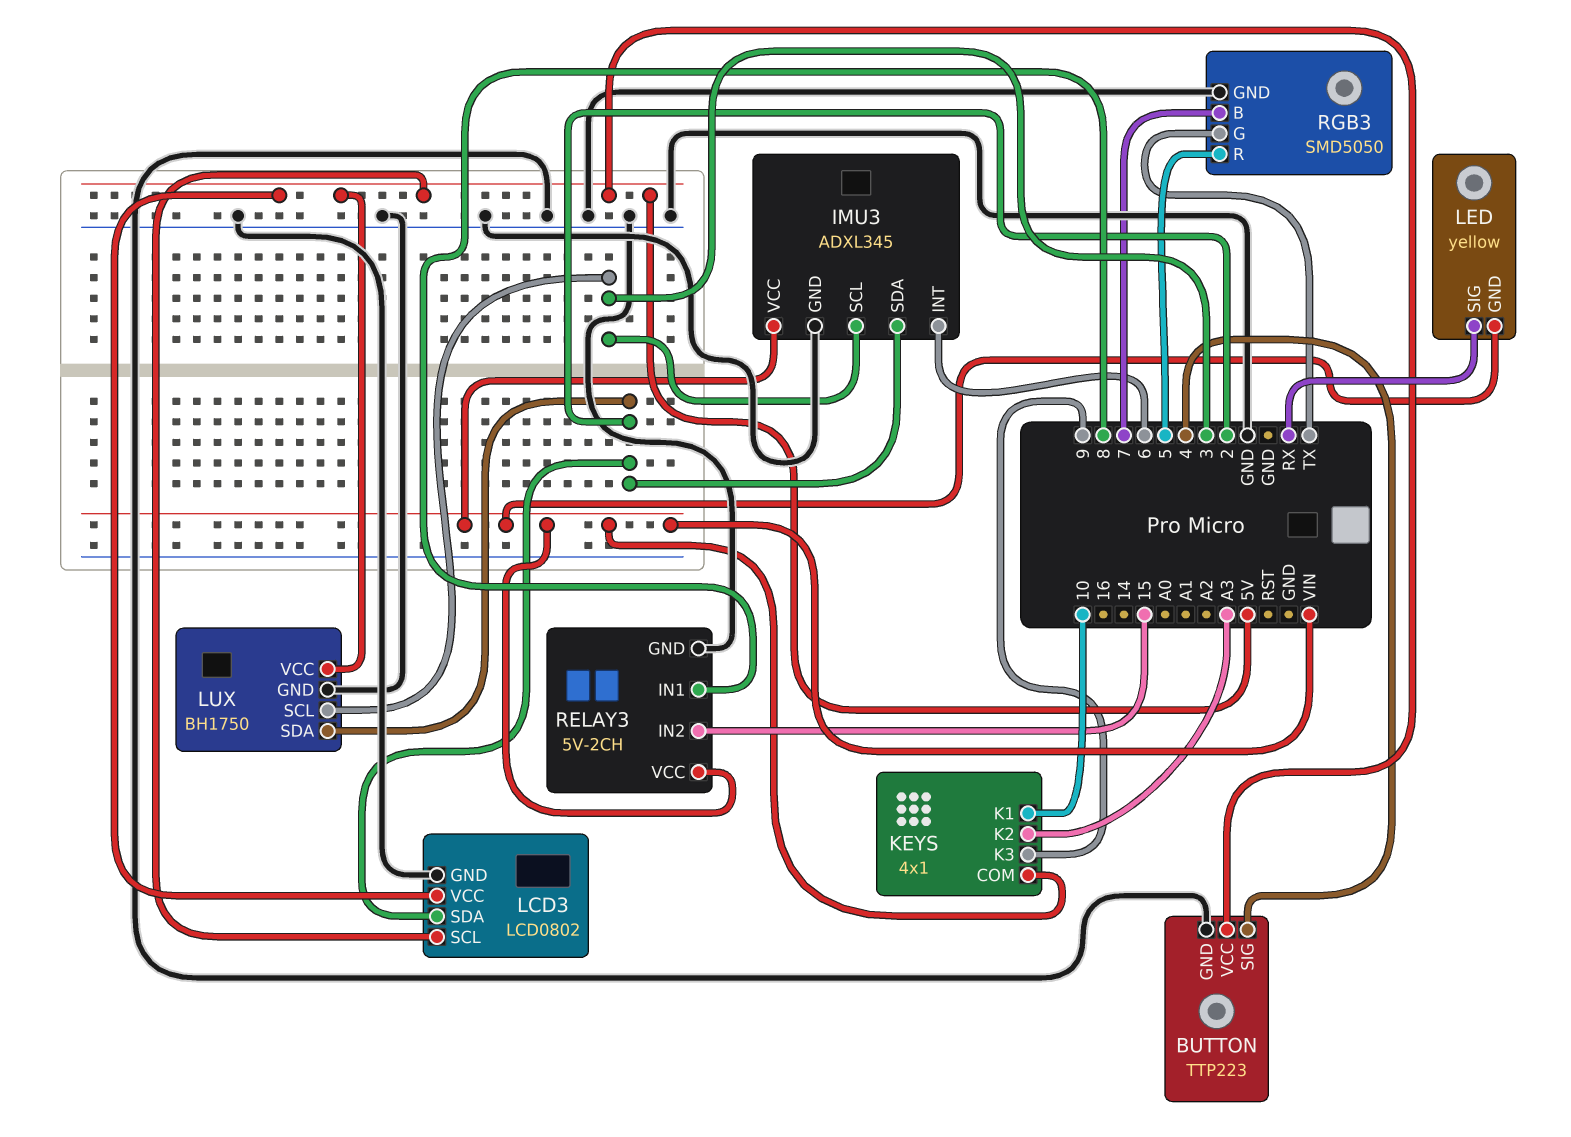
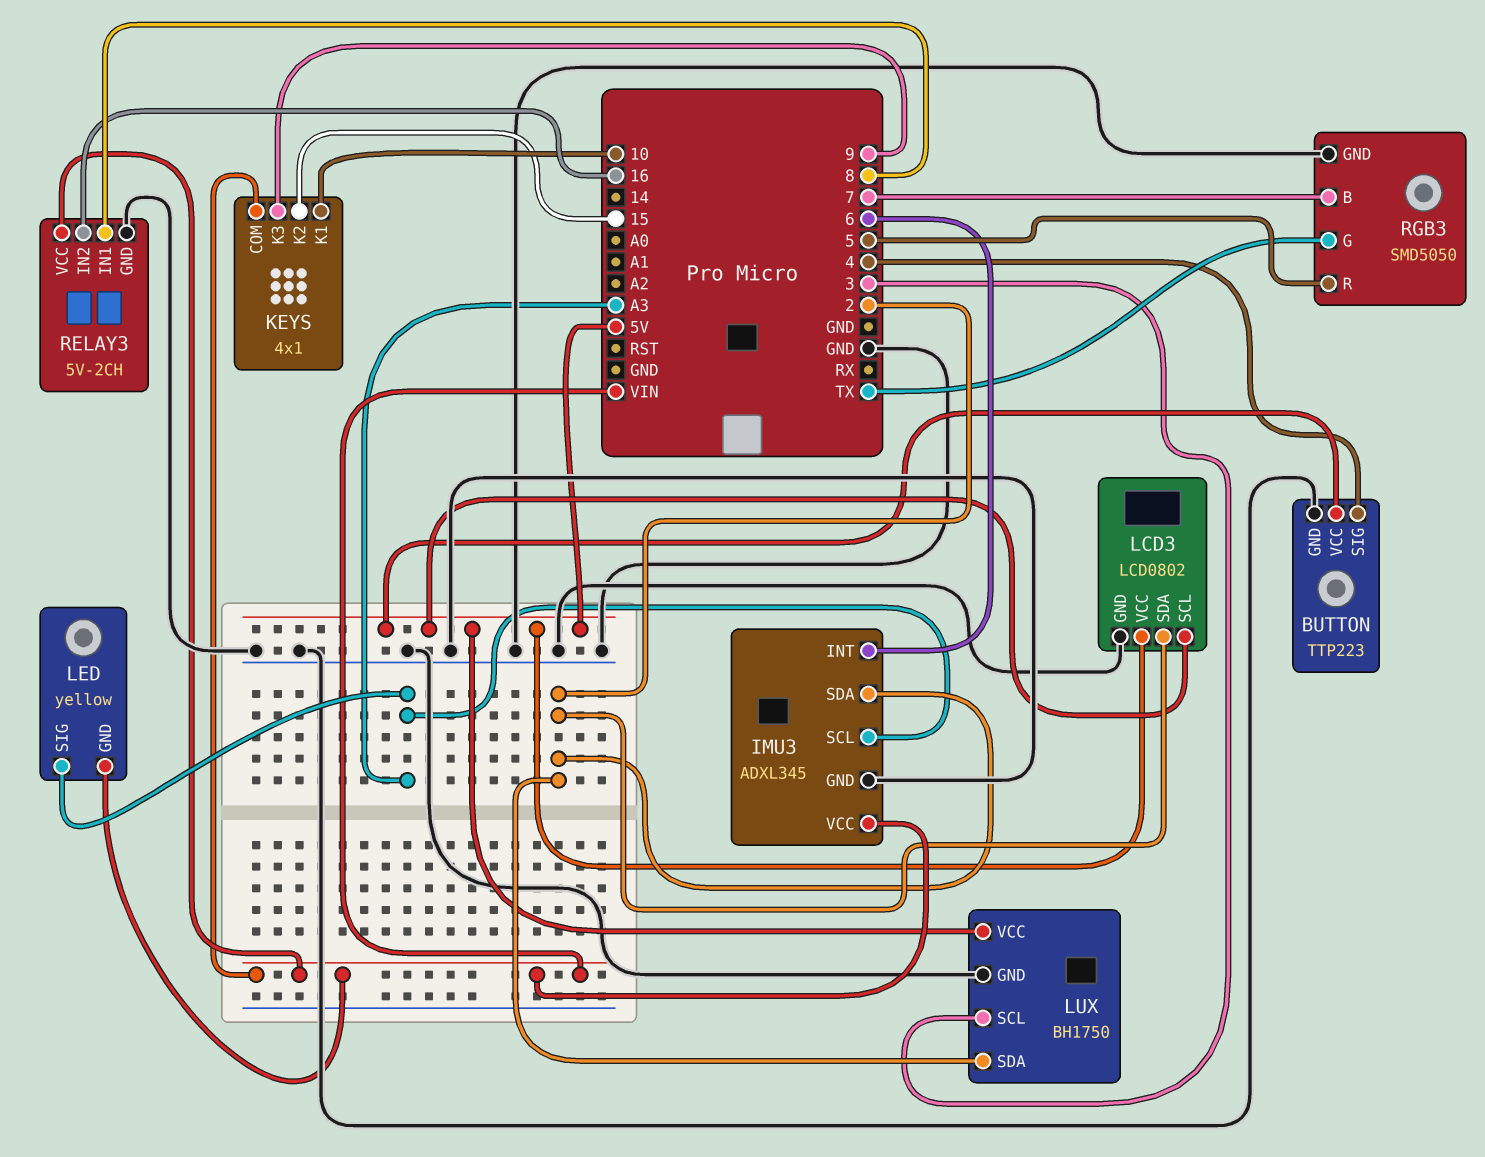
IMU3 pin SCL: 3 -> A3
KEYS pin K2: A3 -> 15
LED pin SIG: RX -> A3
RELAY3 pin IN2: 15 -> 16

